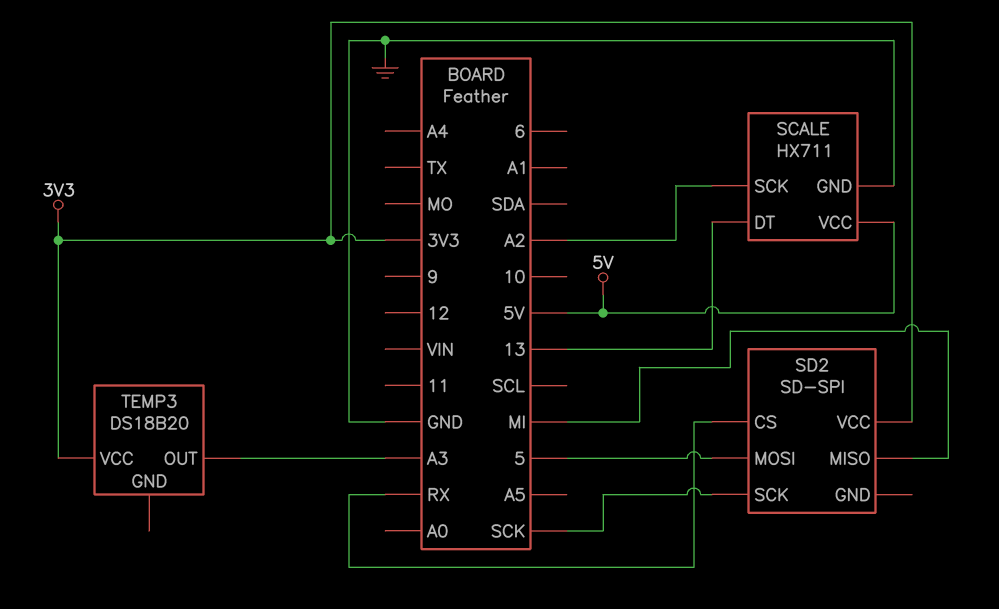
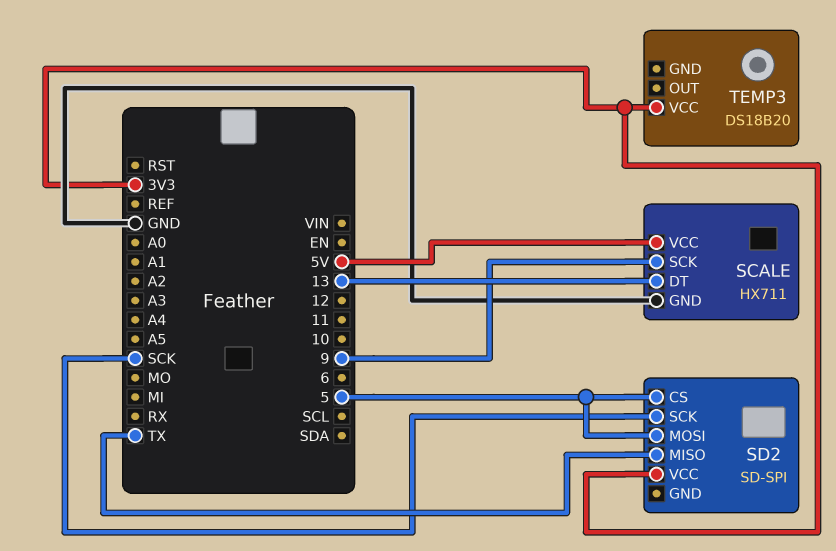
SCALE pin SCK: A2 -> 9
SD2 pin CS: RX -> 5
SD2 pin MISO: MI -> TX
TEMP3 pin OUT: A3 -> none

